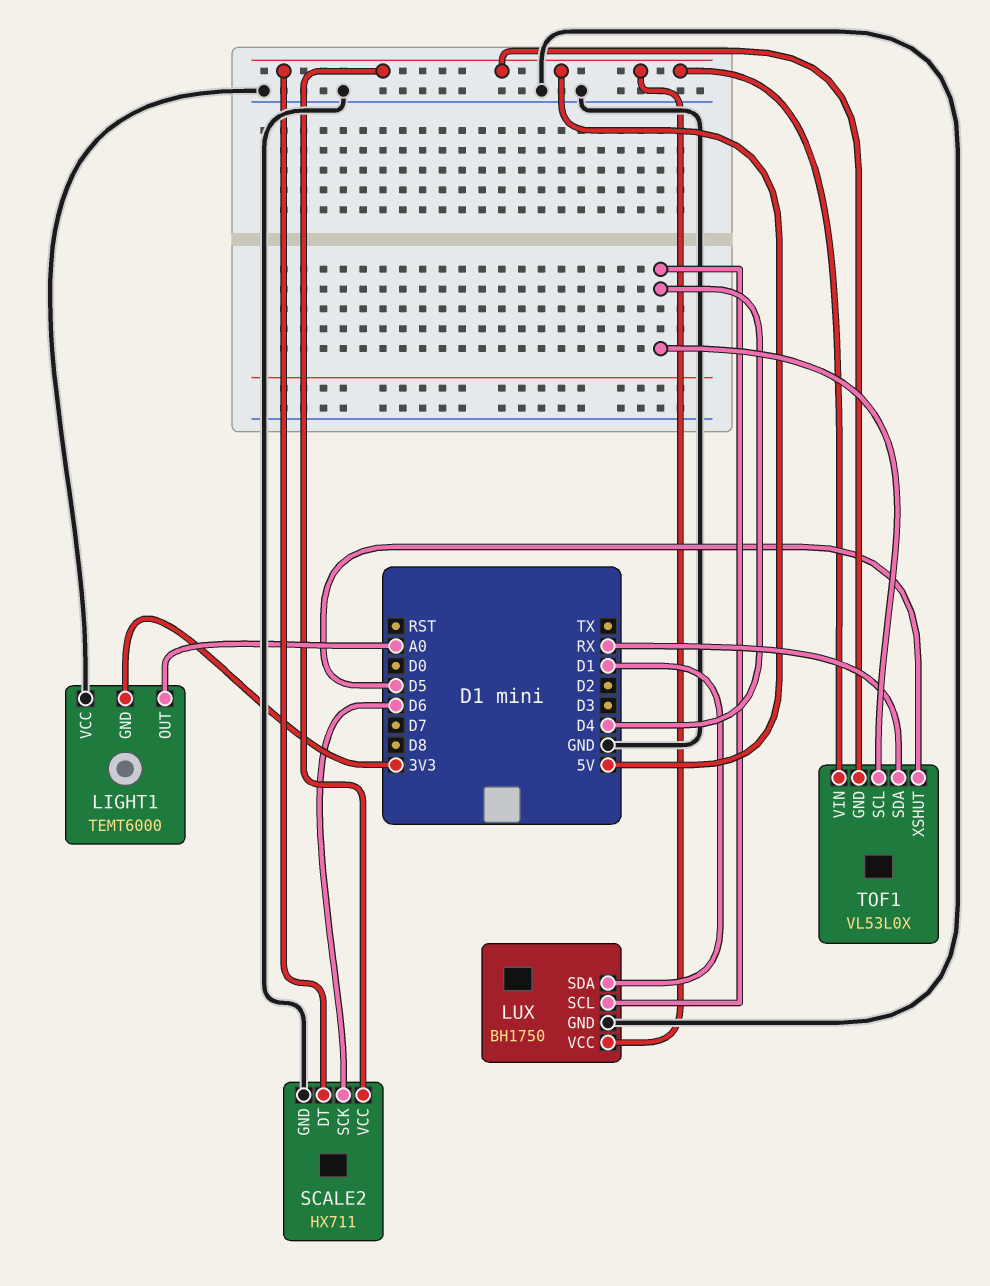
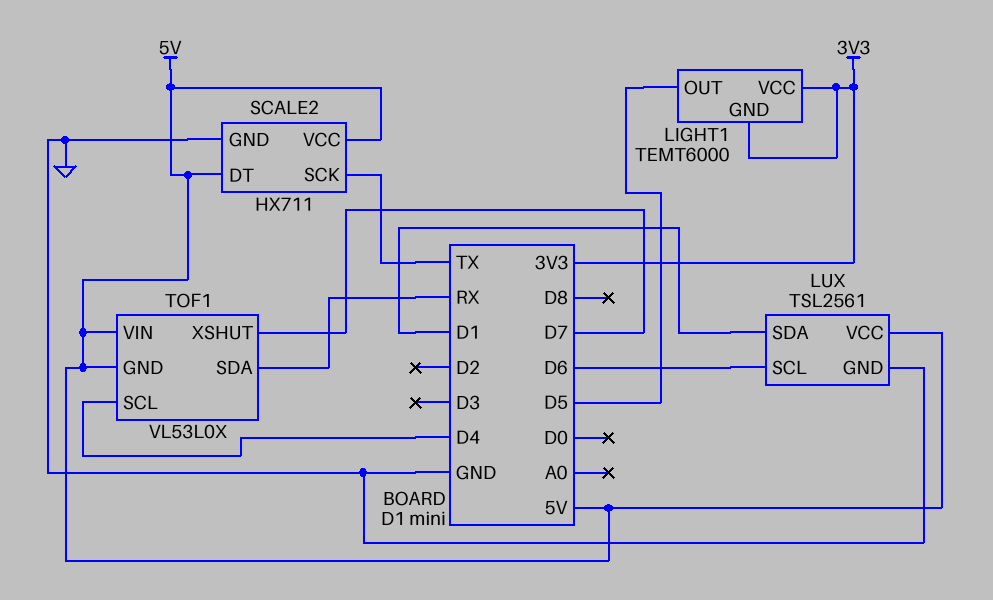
LIGHT1 pin OUT: A0 -> D5
LIGHT1 pin VCC: GND -> 3V3
LUX: BH1750 -> TSL2561
LUX pin SCL: D4 -> D6
SCALE2 pin SCK: D6 -> TX
TOF1 pin XSHUT: D5 -> D7

